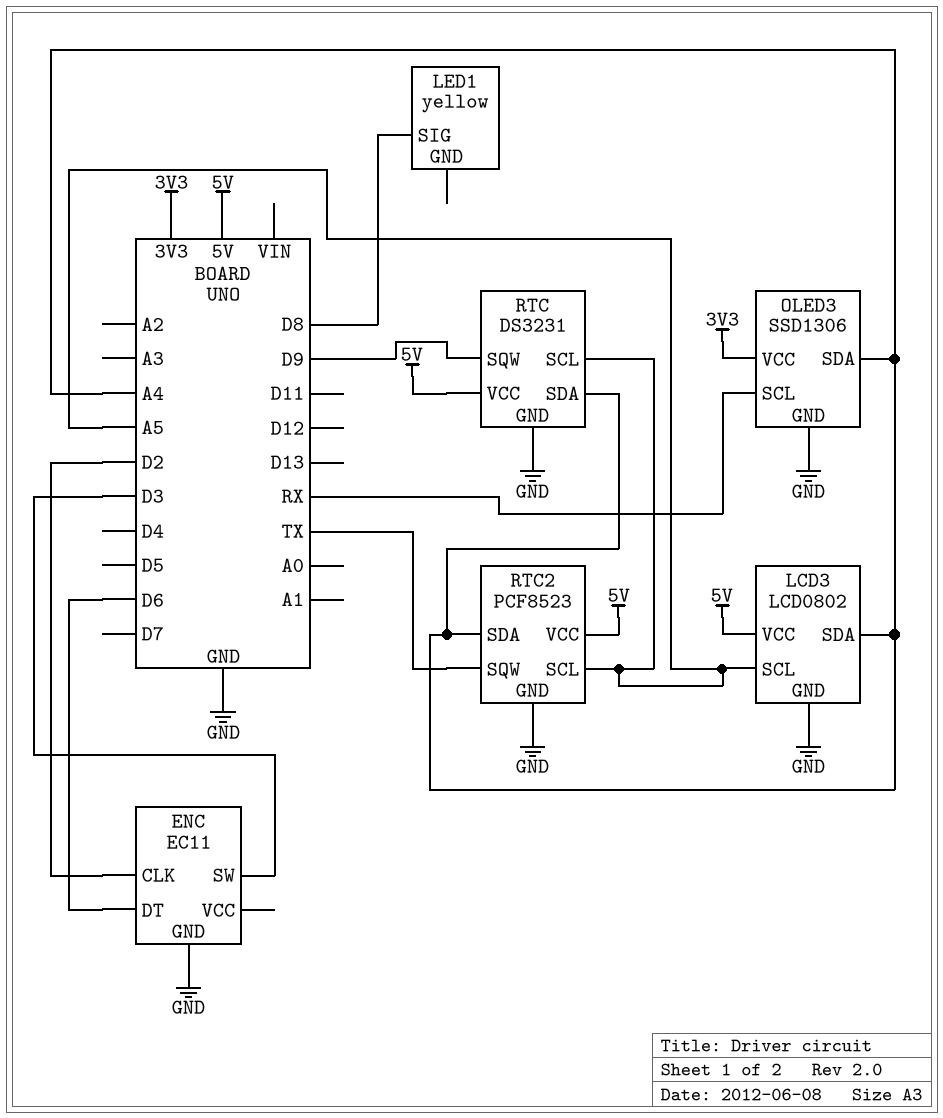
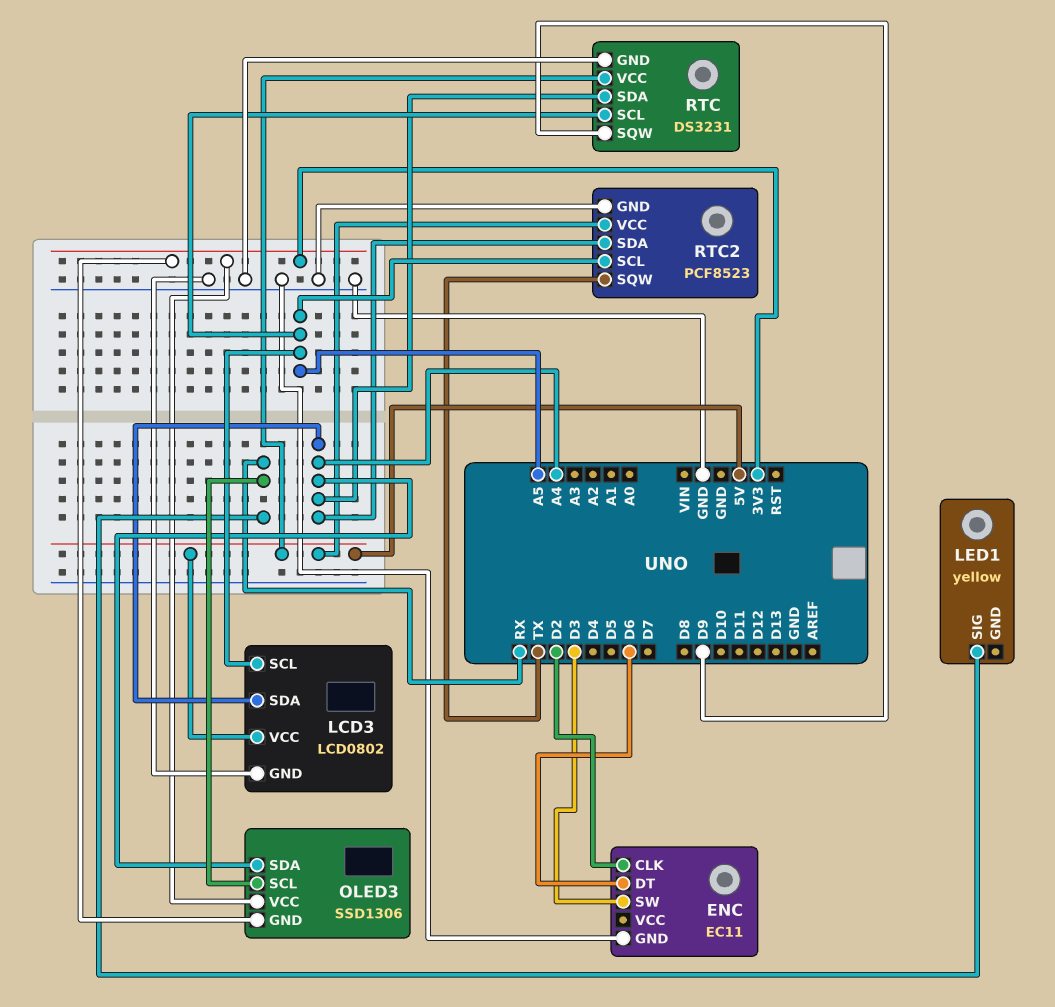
LED1 pin SIG: D8 -> RX
OLED3 pin GND: GND -> 3V3

